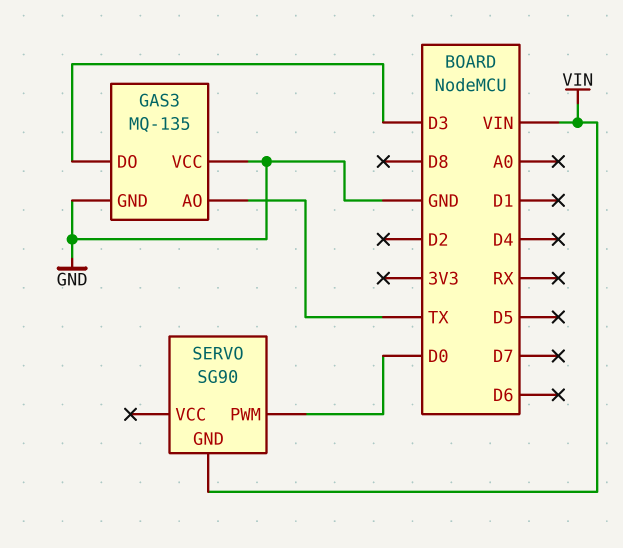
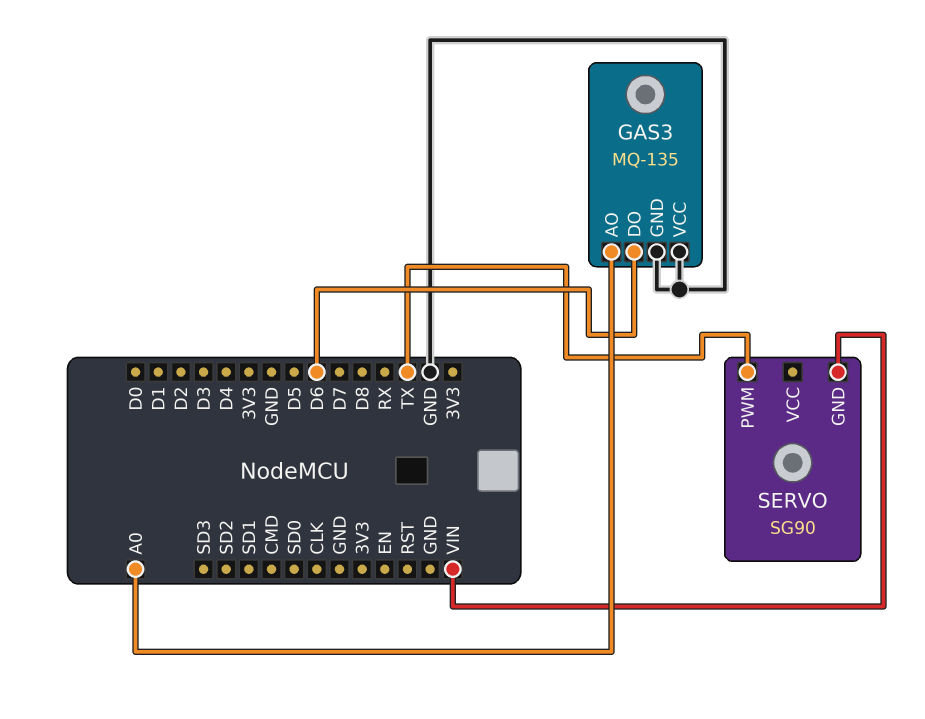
GAS3 pin AO: TX -> A0
GAS3 pin DO: D3 -> D6
SERVO pin PWM: D0 -> TX

